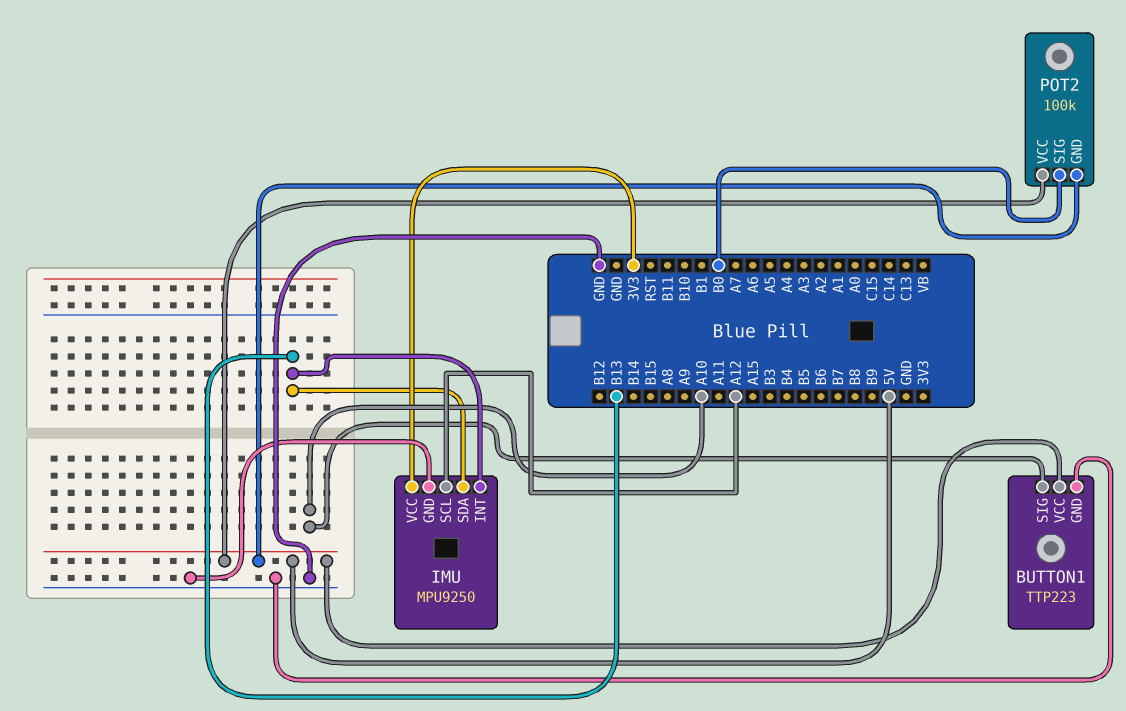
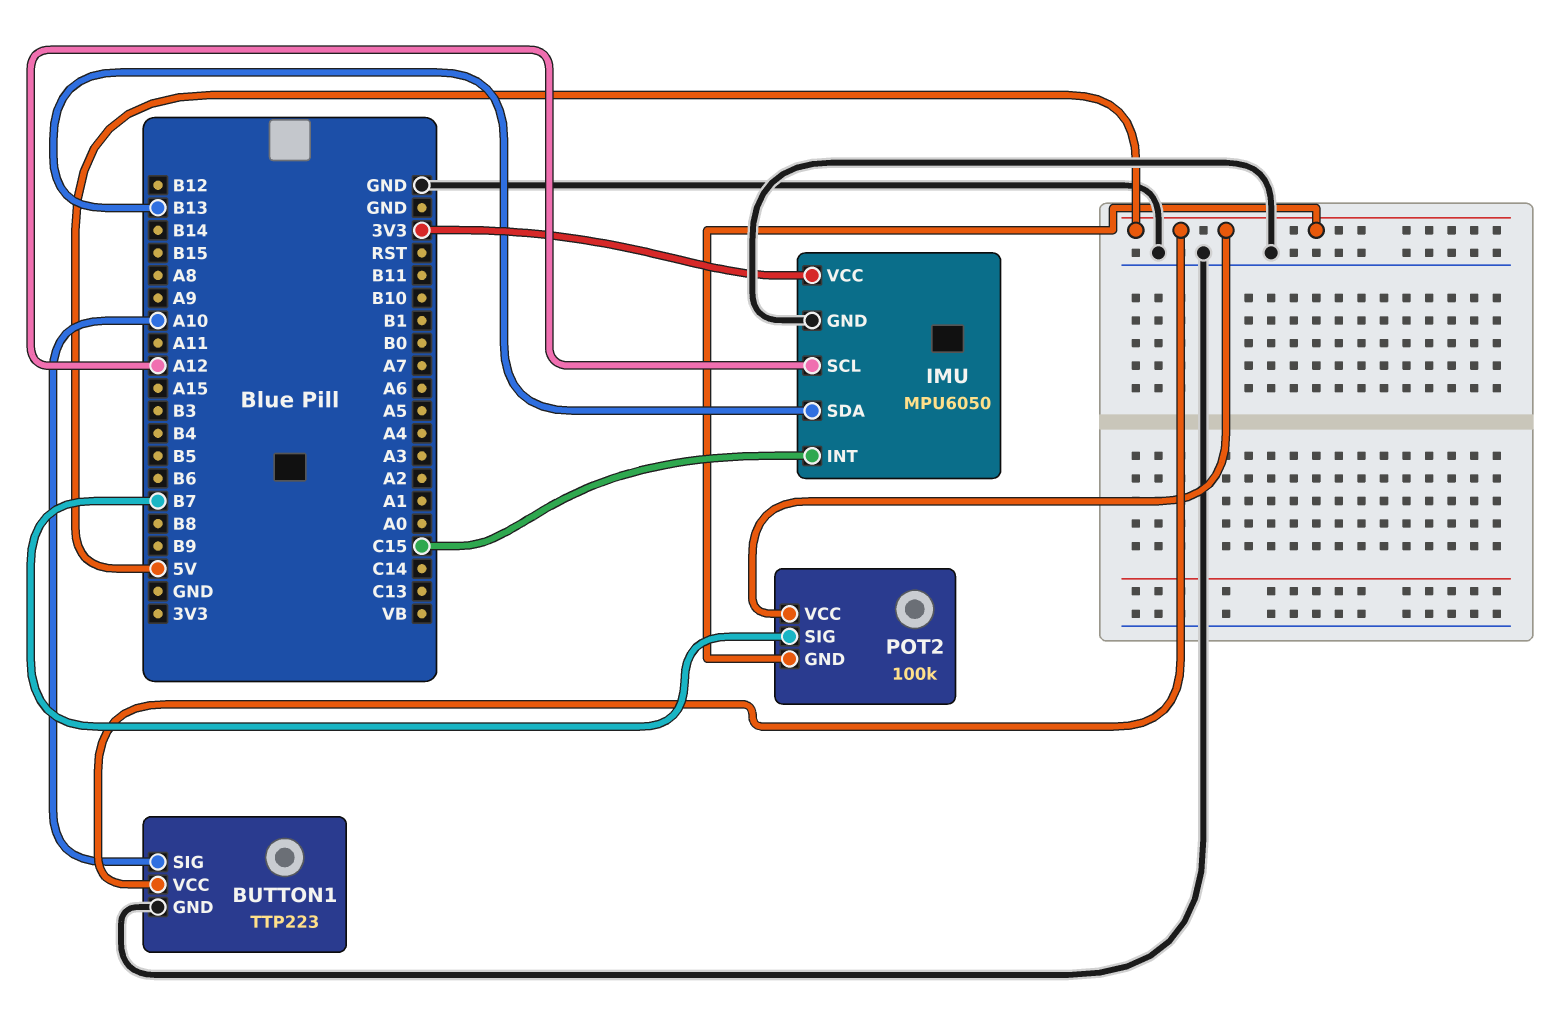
IMU: MPU9250 -> MPU6050
IMU pin INT: B13 -> C15
POT2 pin SIG: B0 -> B7

